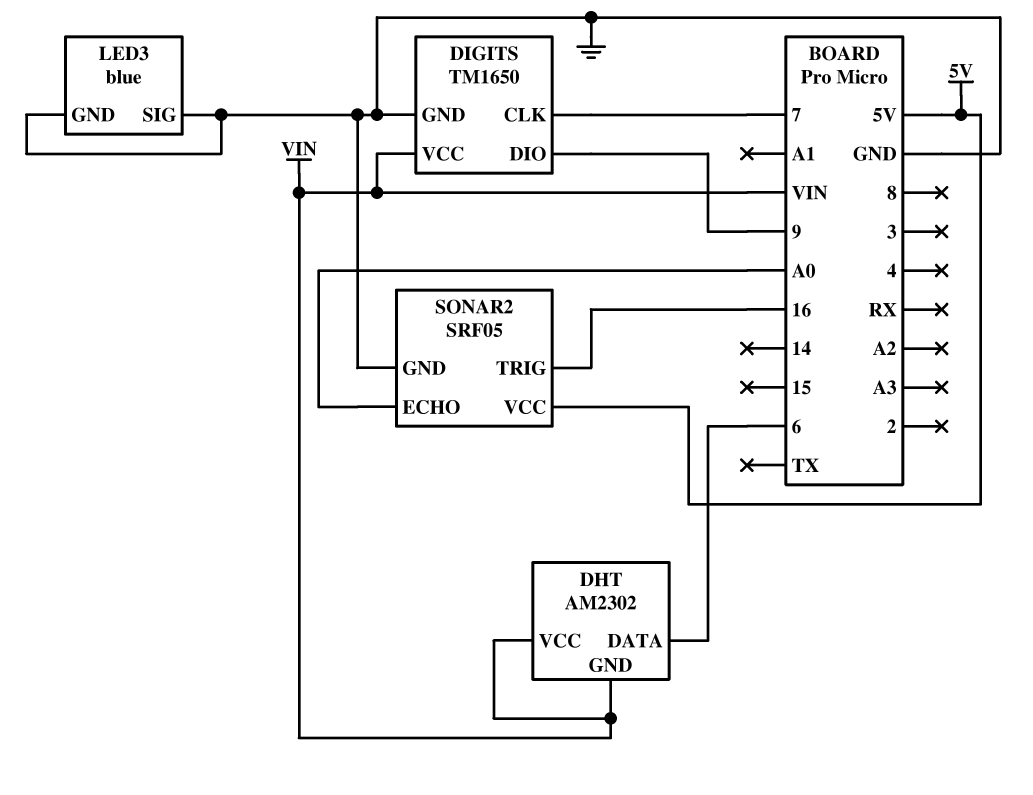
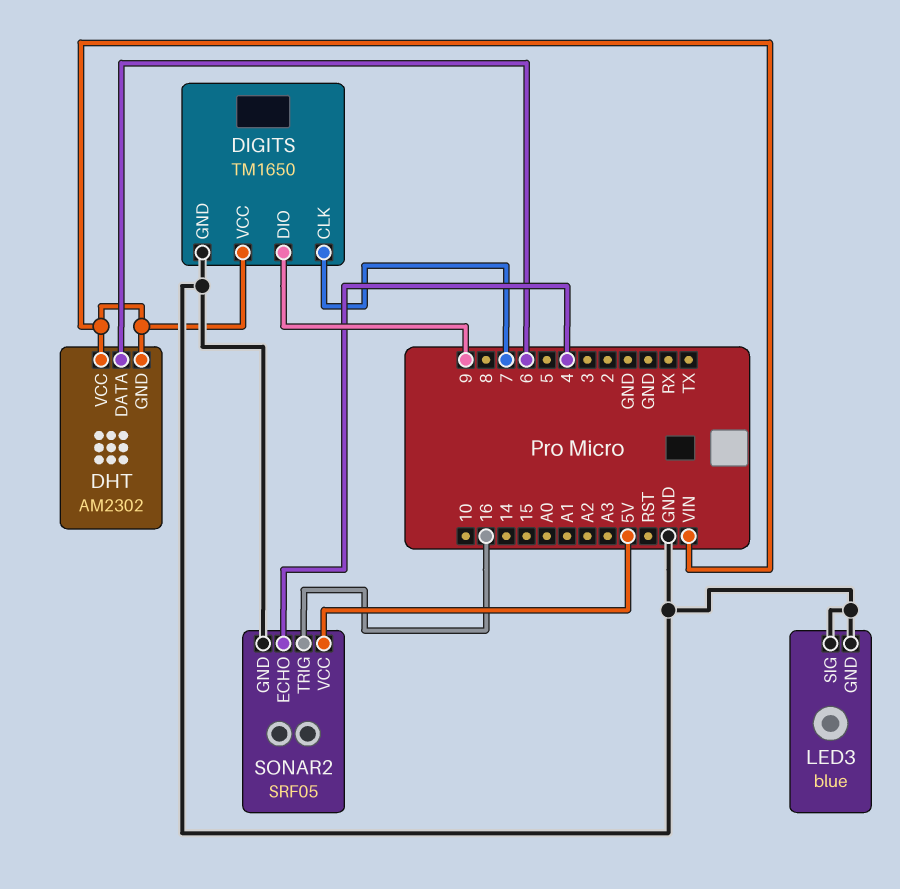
SONAR2 pin ECHO: A0 -> 4

